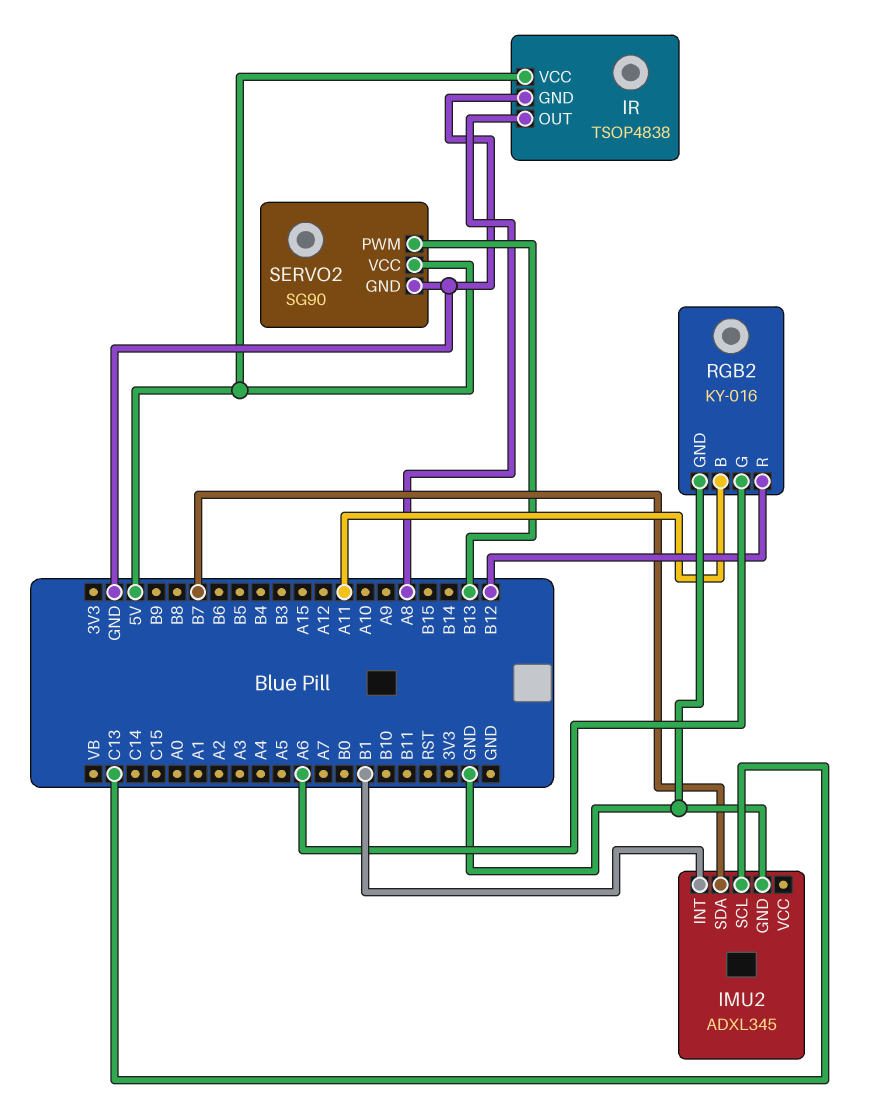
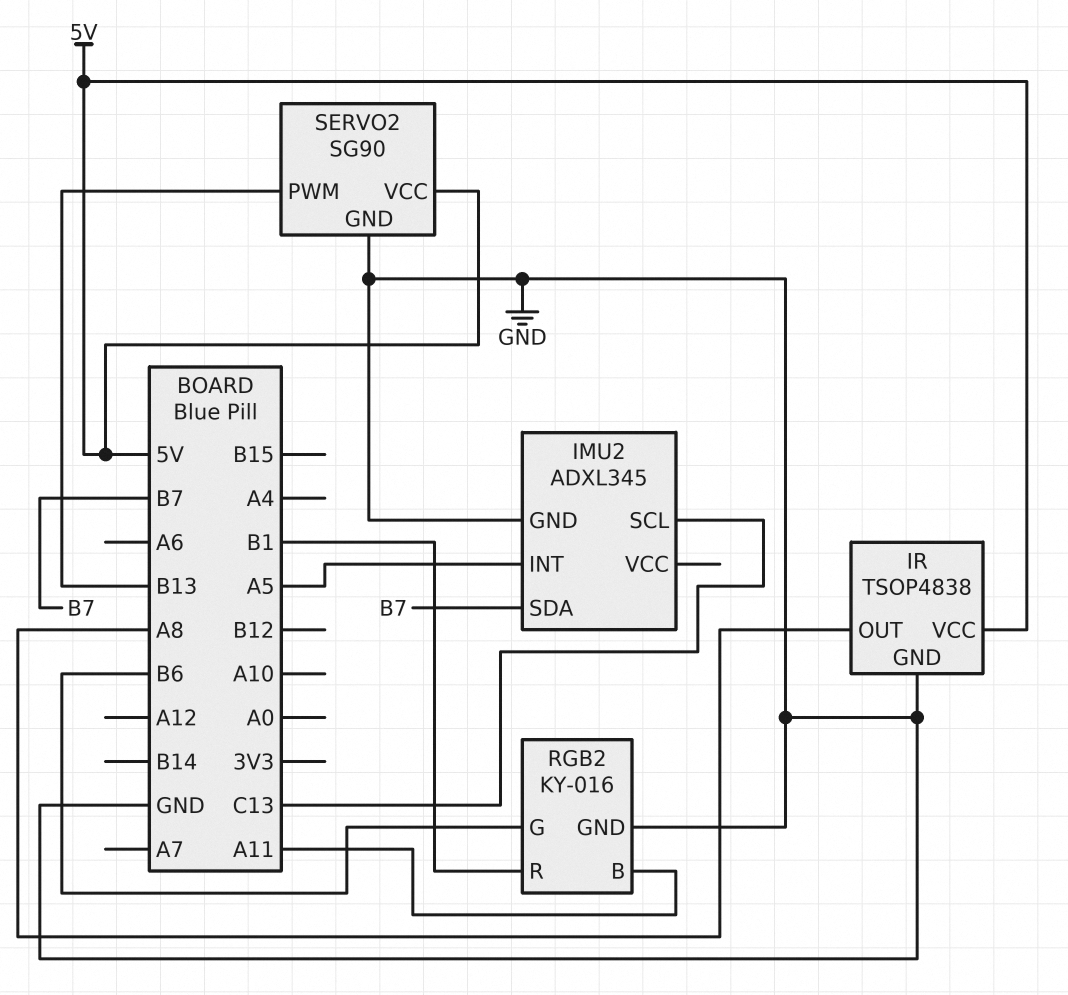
IMU2 pin INT: B1 -> A5
RGB2 pin G: A6 -> B6
RGB2 pin R: B12 -> B1

